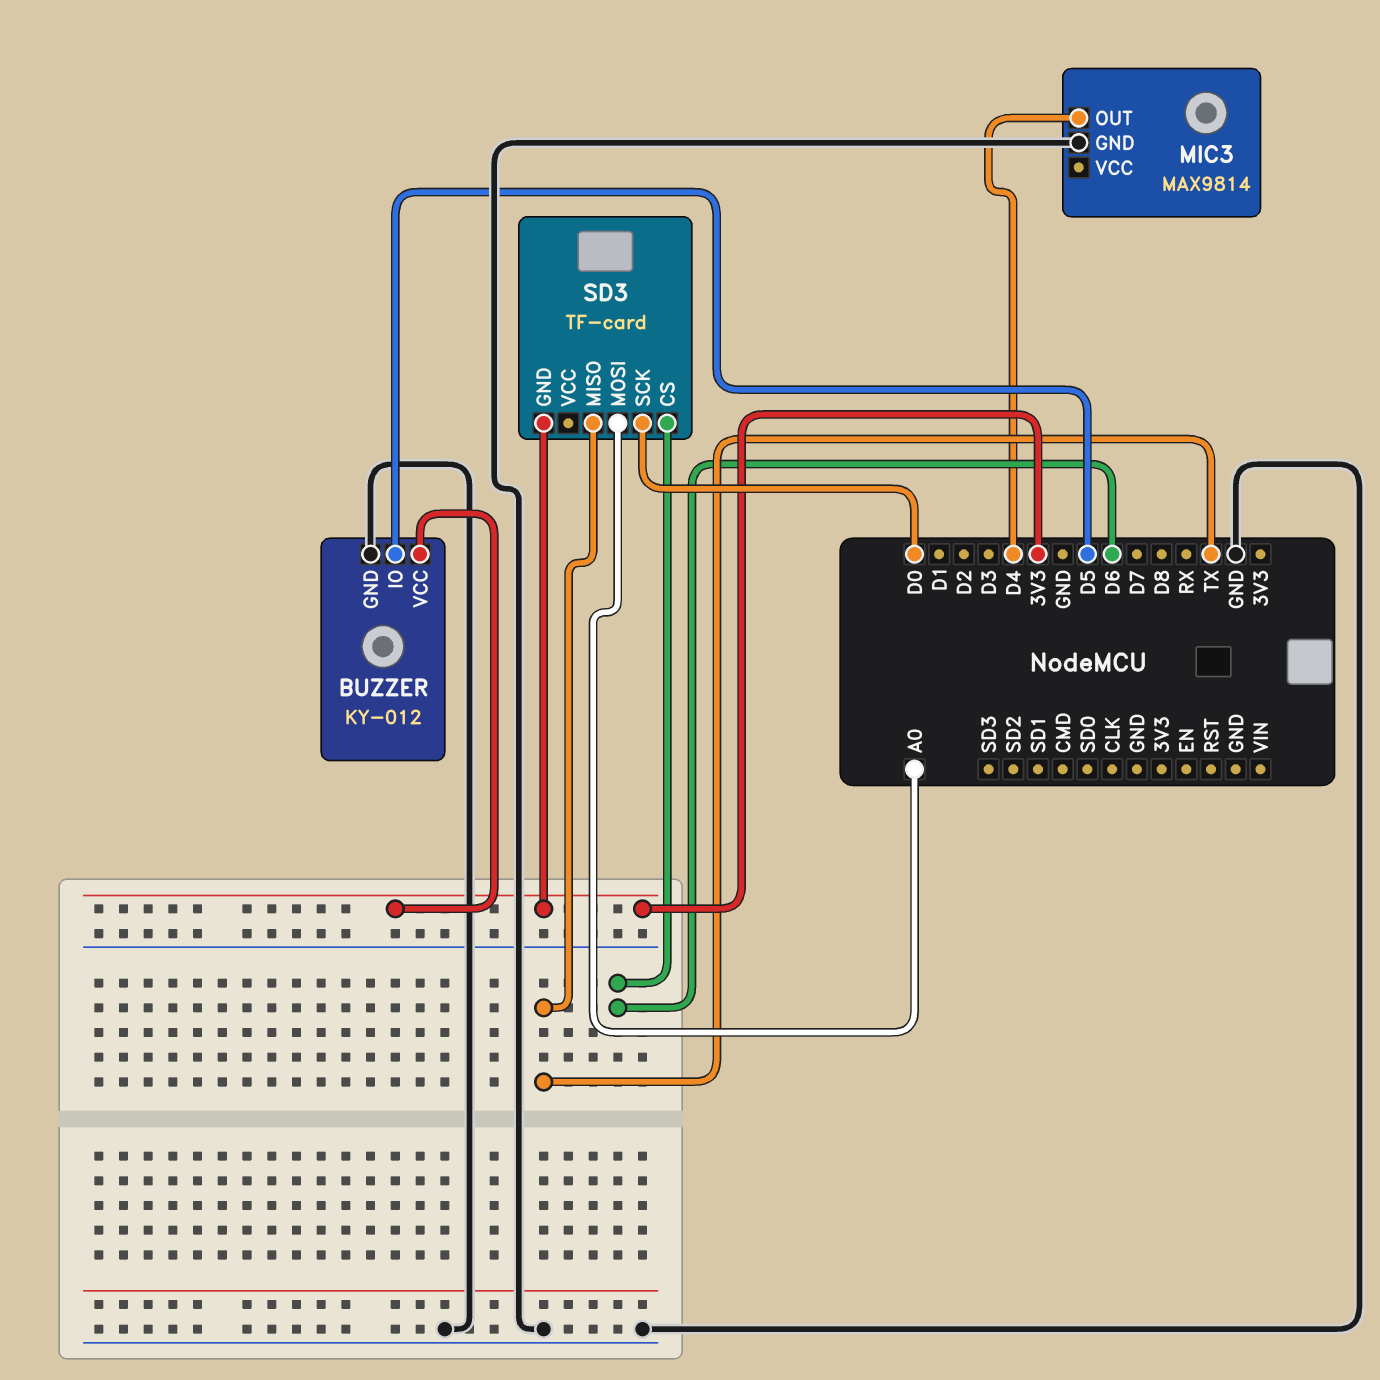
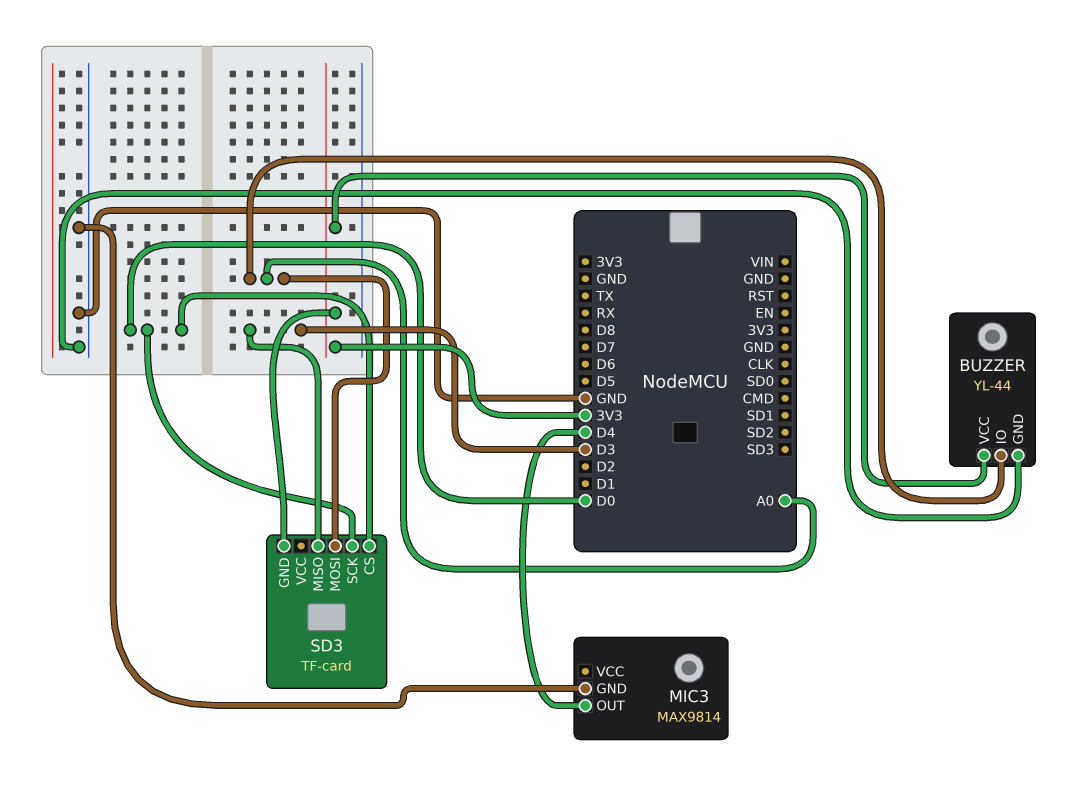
BUZZER: KY-012 -> YL-44
BUZZER pin IO: D5 -> A0
SD3 pin CS: D6 -> D0
SD3 pin MISO: TX -> D3

